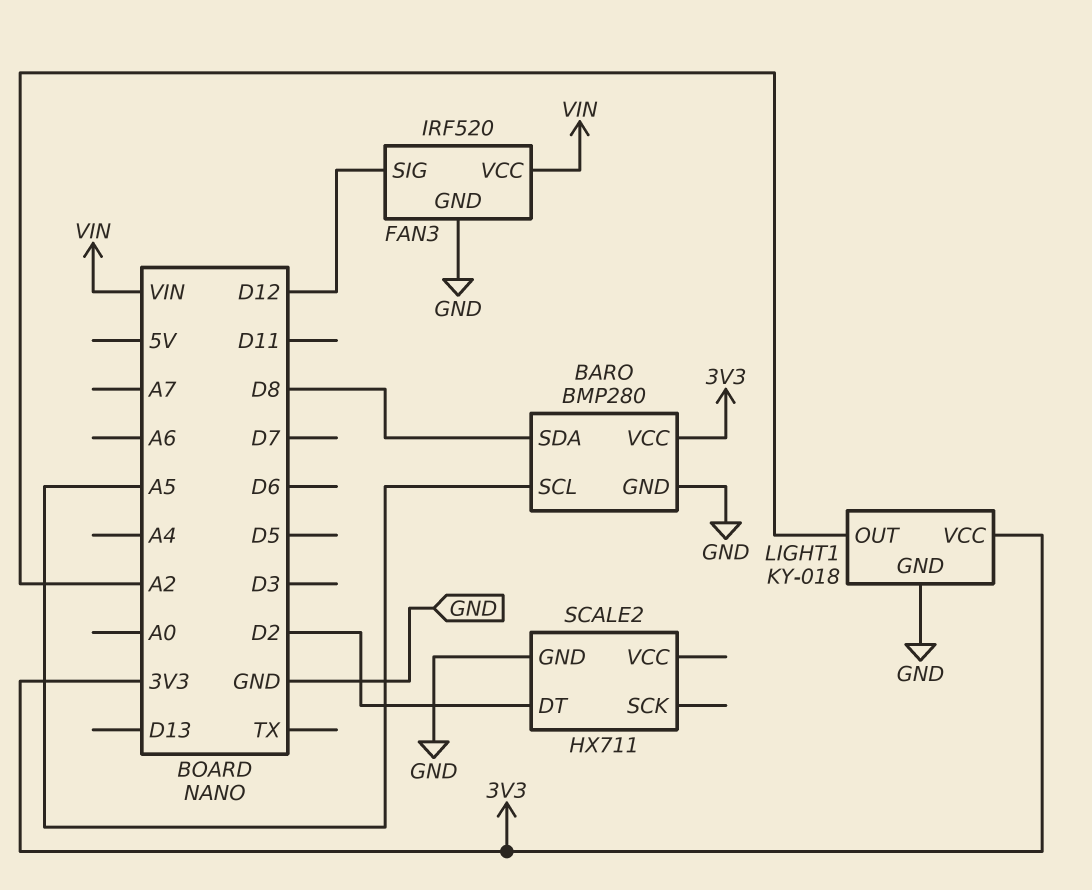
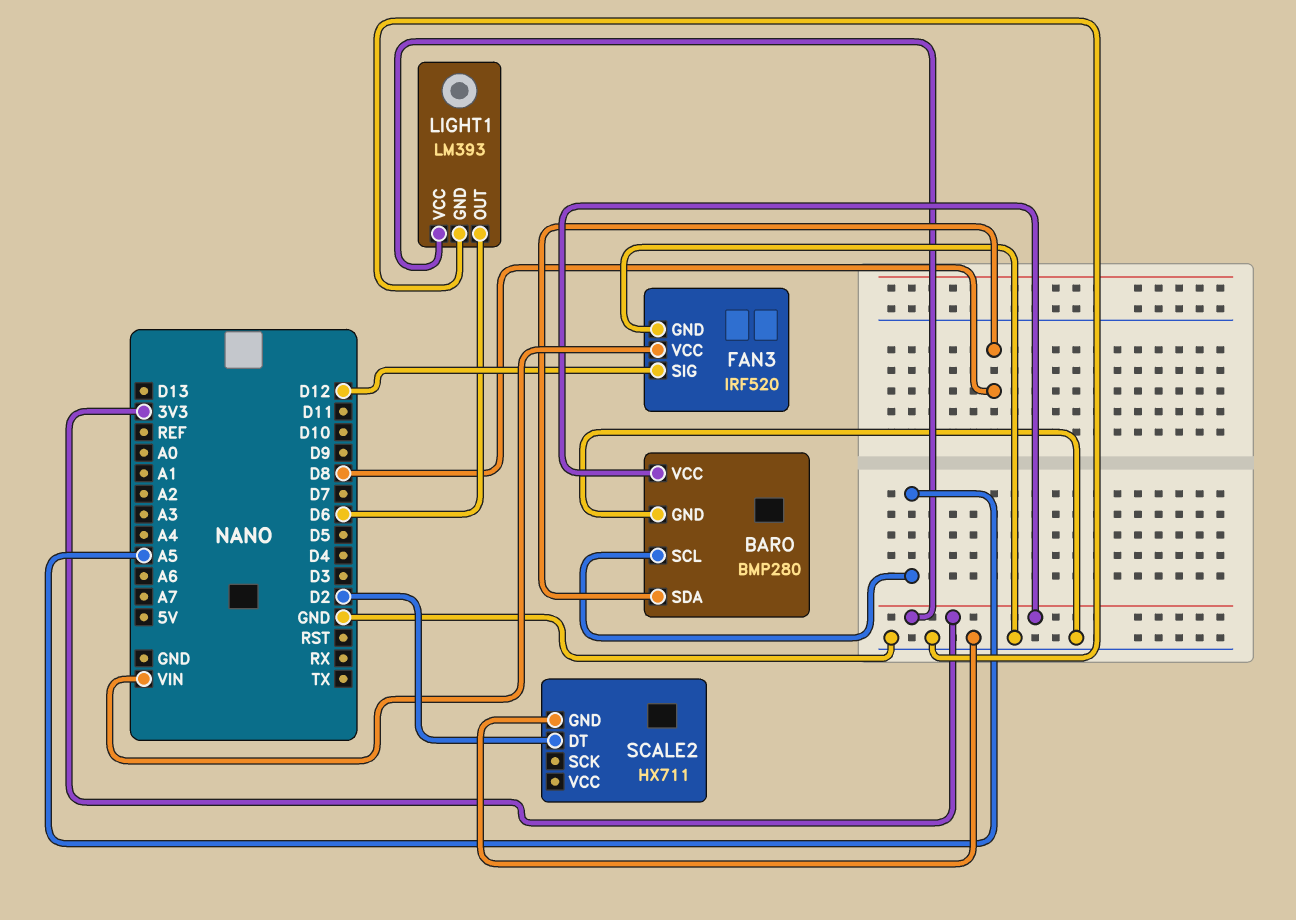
LIGHT1: KY-018 -> LM393
LIGHT1 pin OUT: A2 -> D6

